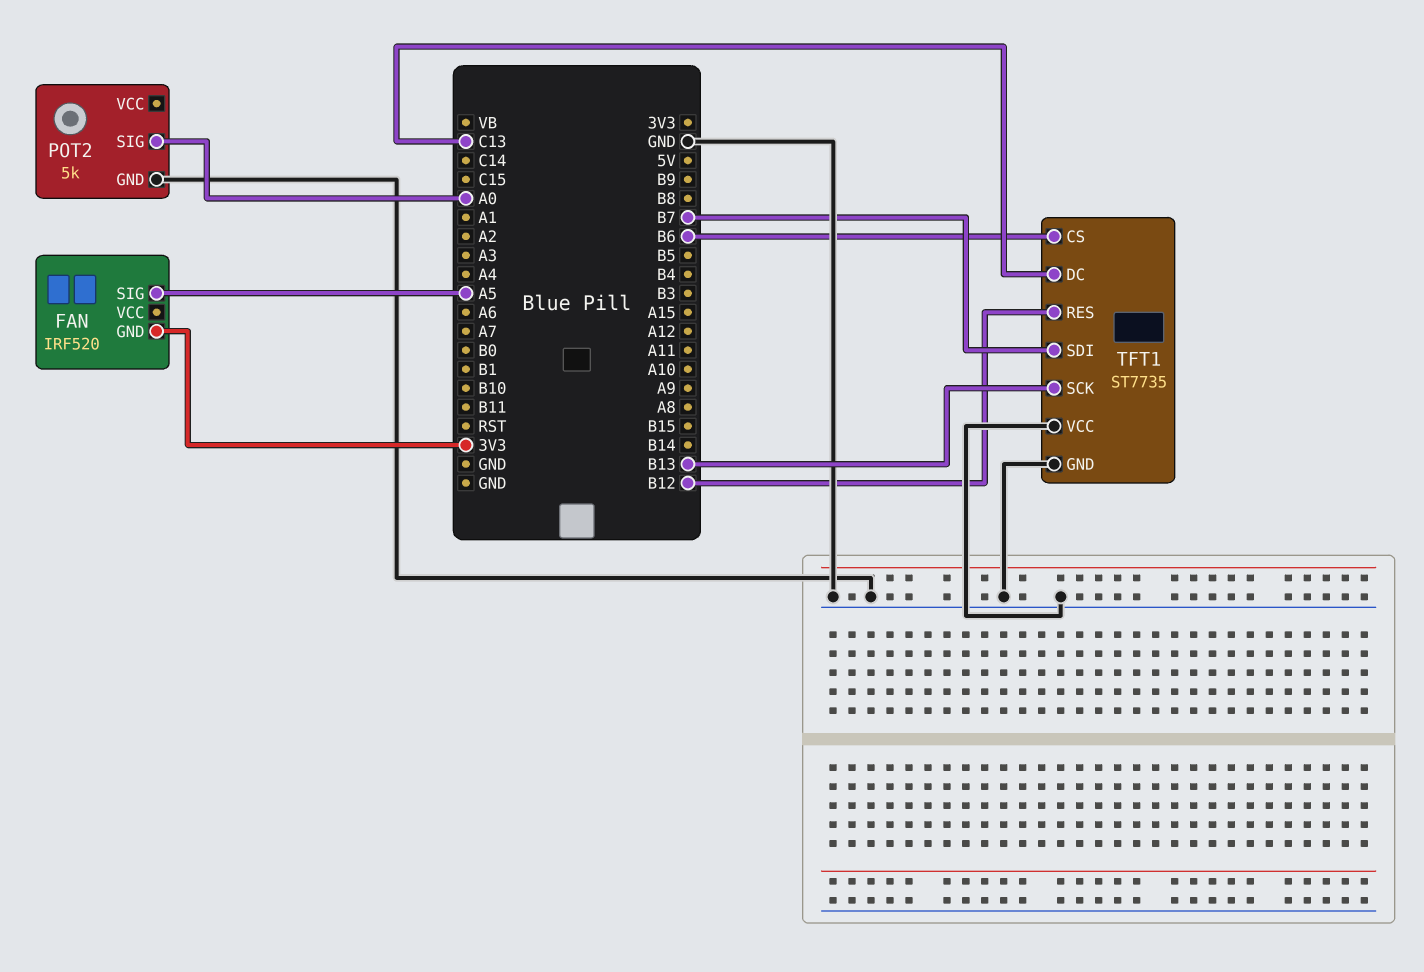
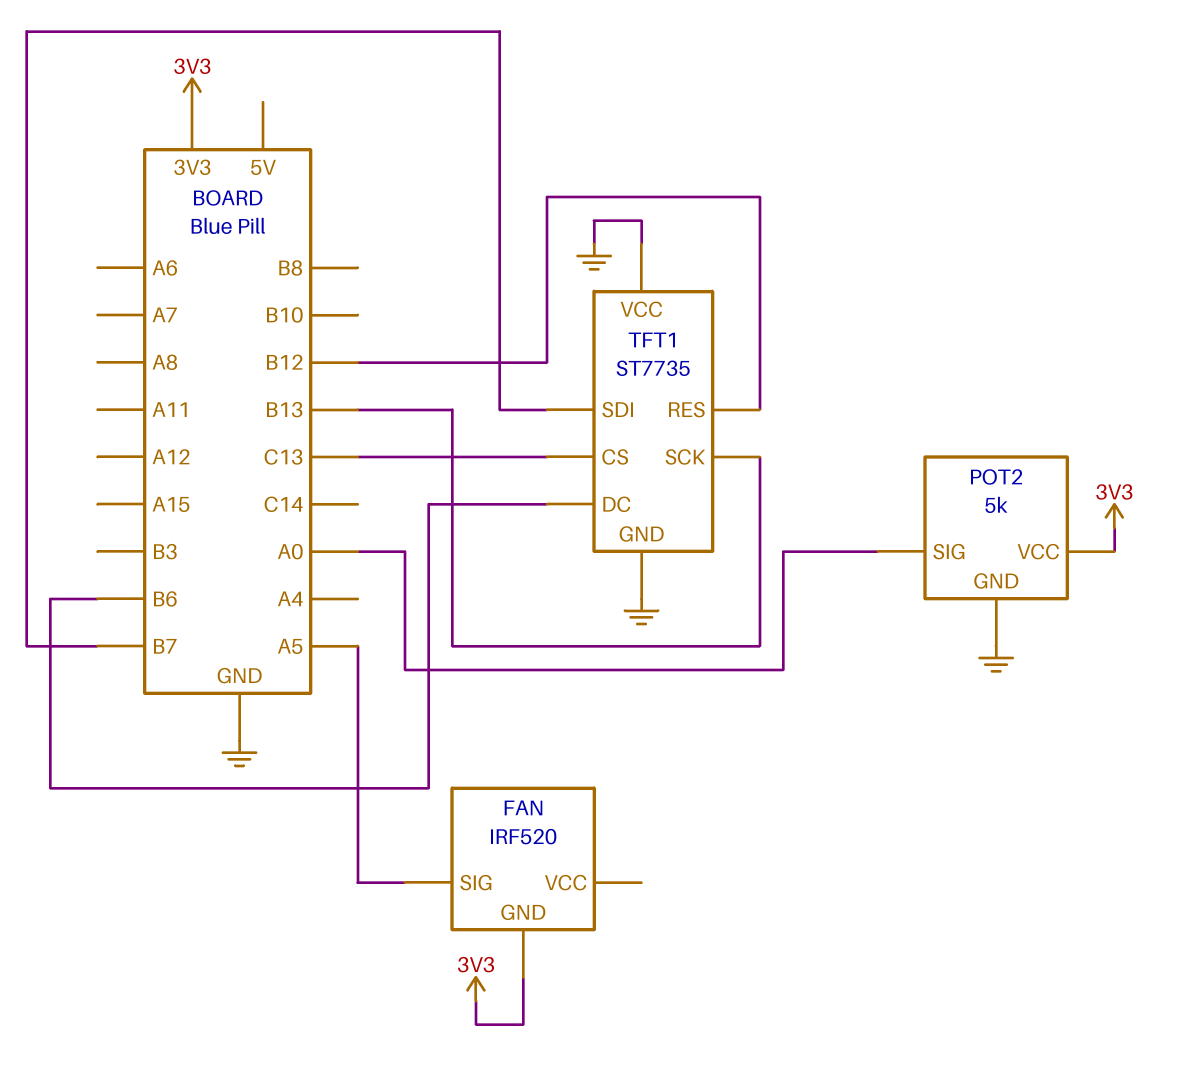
POT2 pin VCC: none -> 3V3
TFT1 pin CS: B6 -> C13
TFT1 pin DC: C13 -> B6

